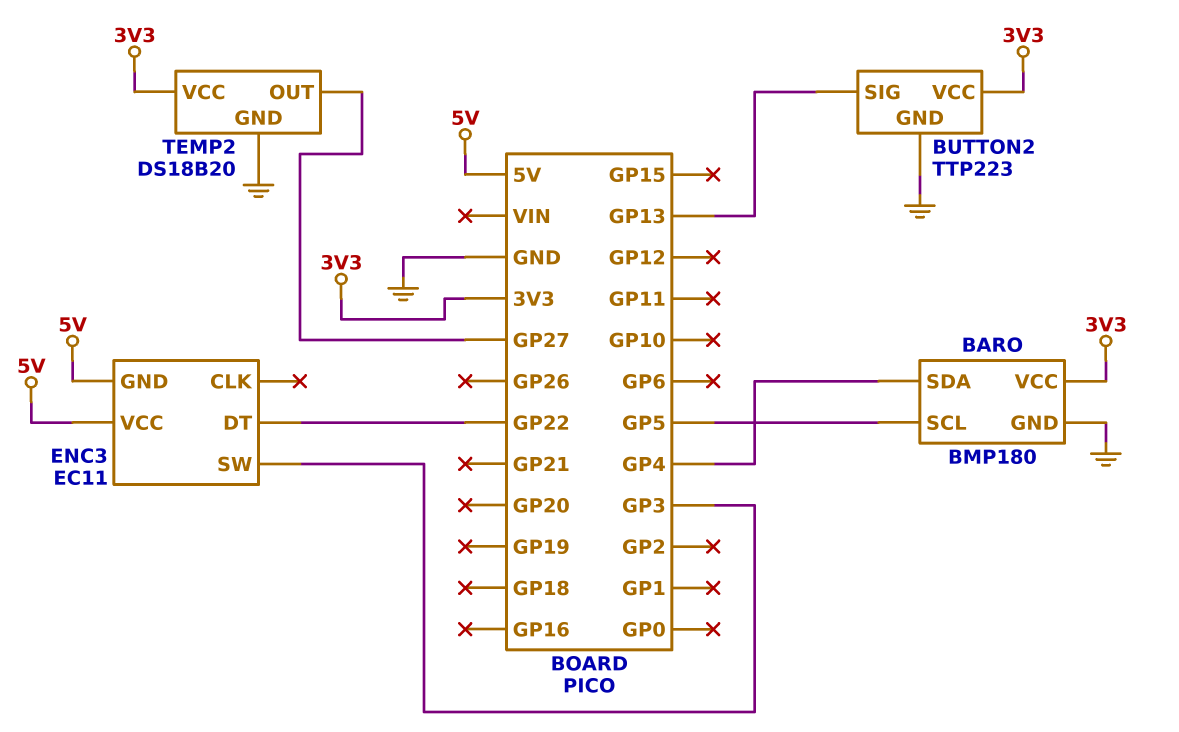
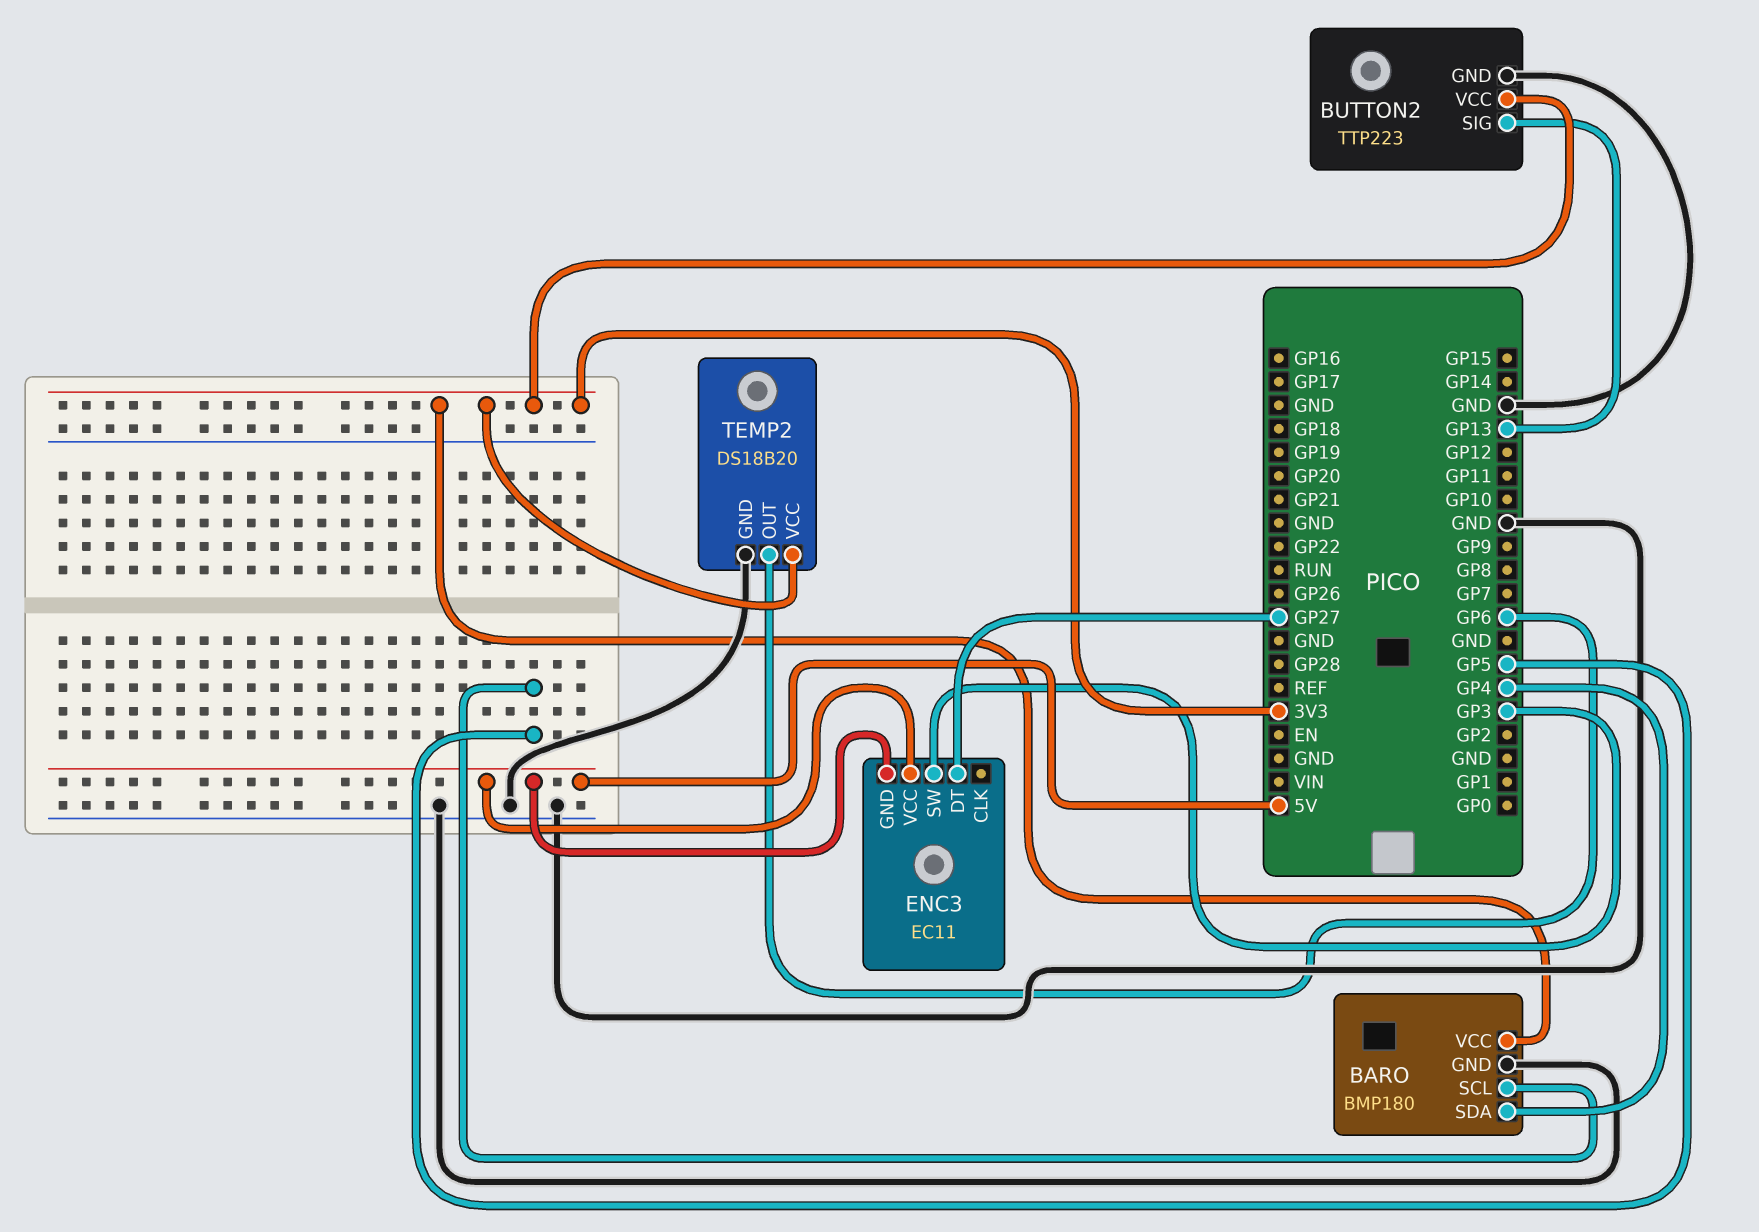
ENC3 pin DT: GP22 -> GP27
TEMP2 pin OUT: GP27 -> GP6

